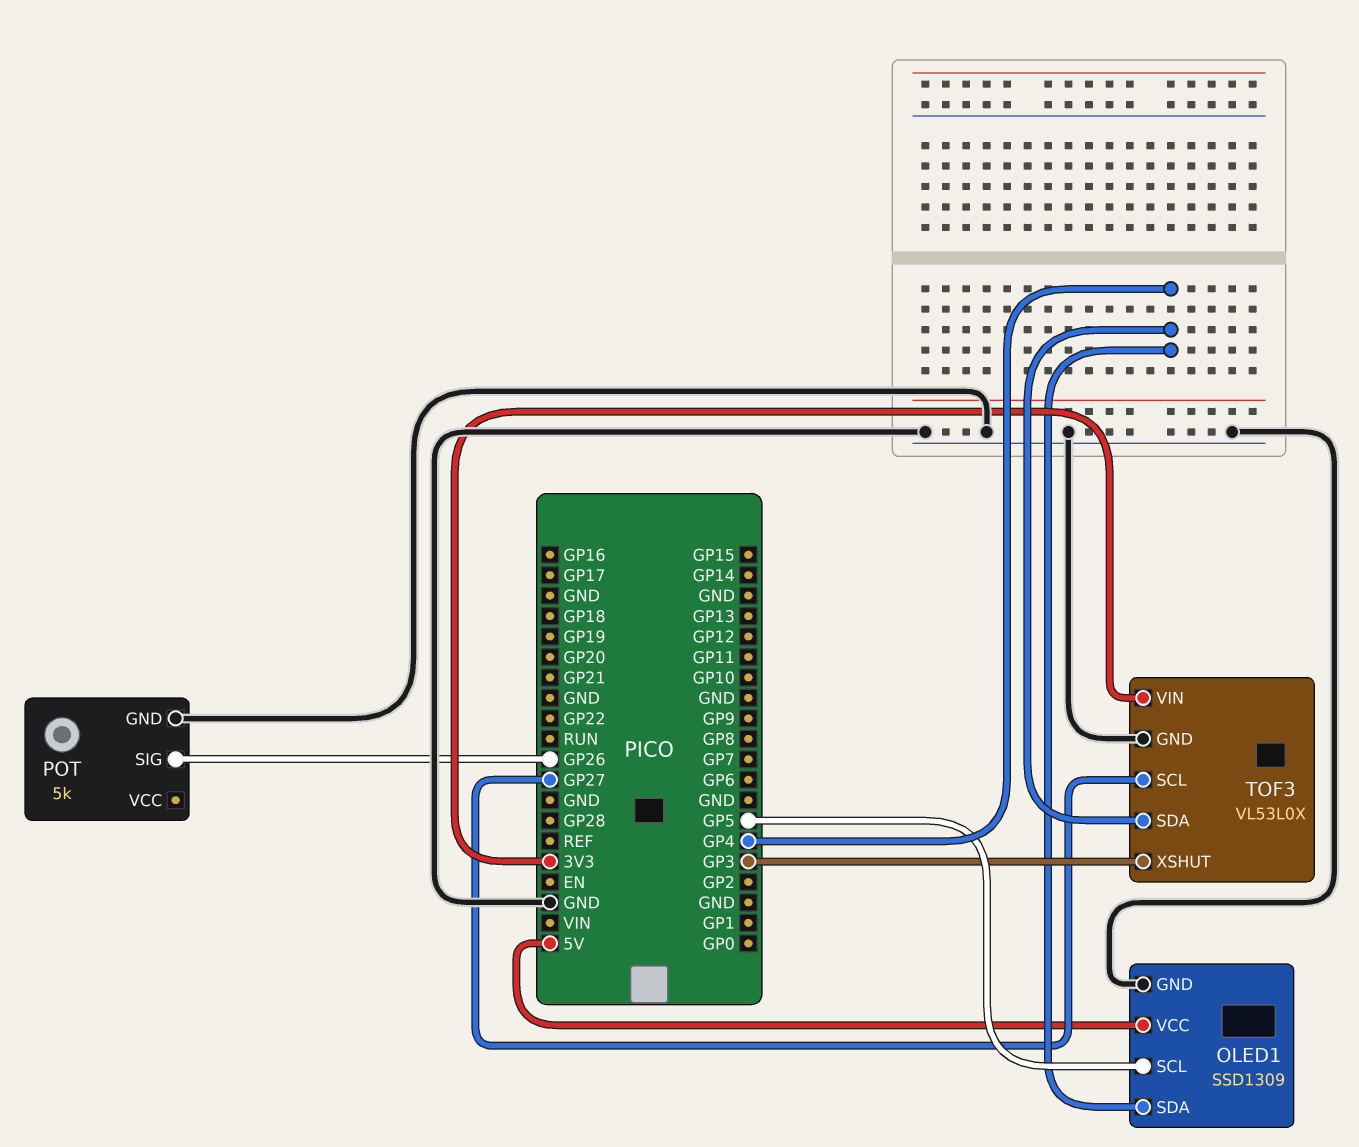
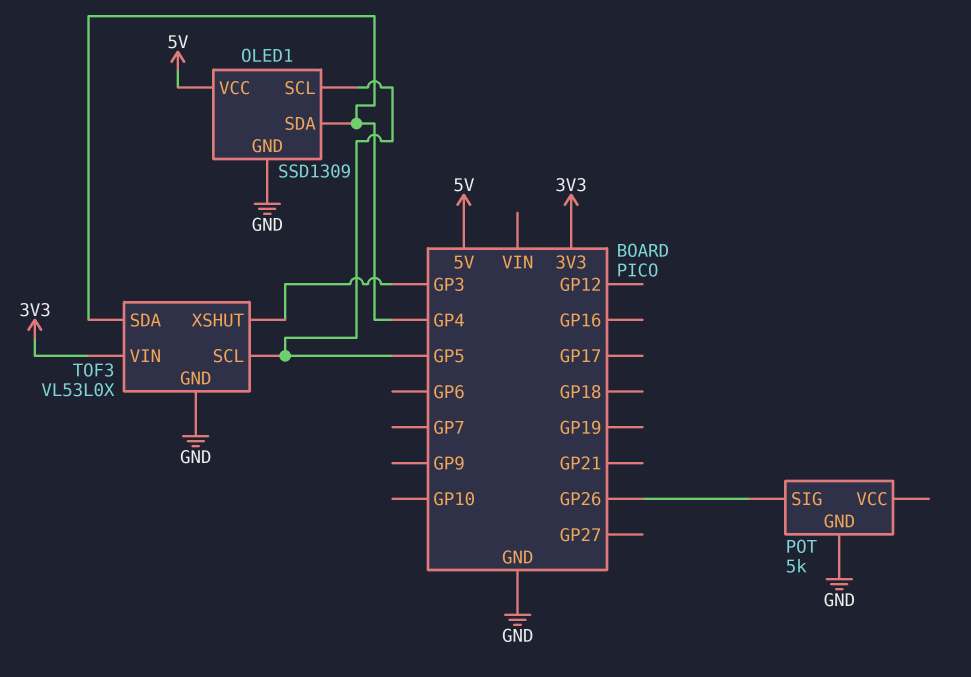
TOF3 pin SCL: GP27 -> GP5

